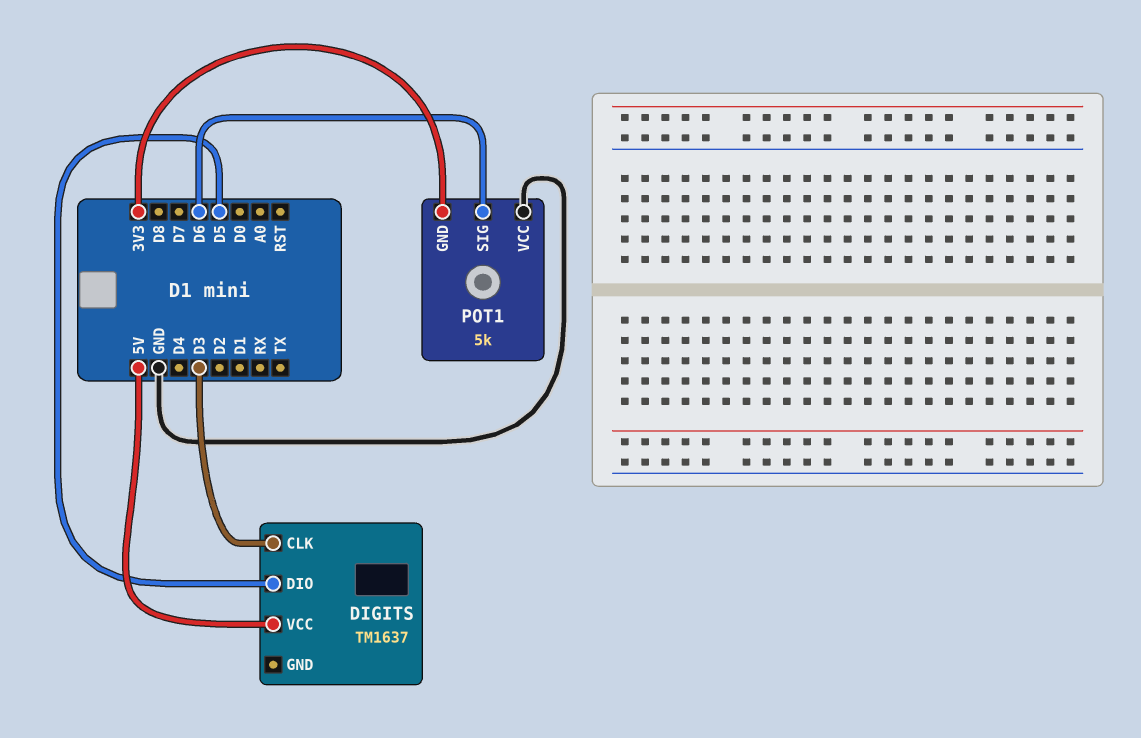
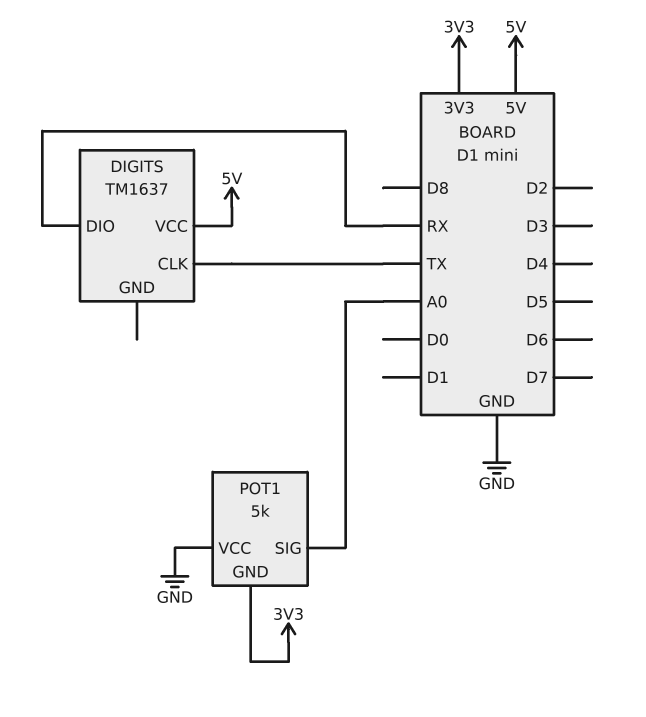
DIGITS pin CLK: D3 -> TX
DIGITS pin DIO: D5 -> RX
POT1 pin SIG: D6 -> A0

